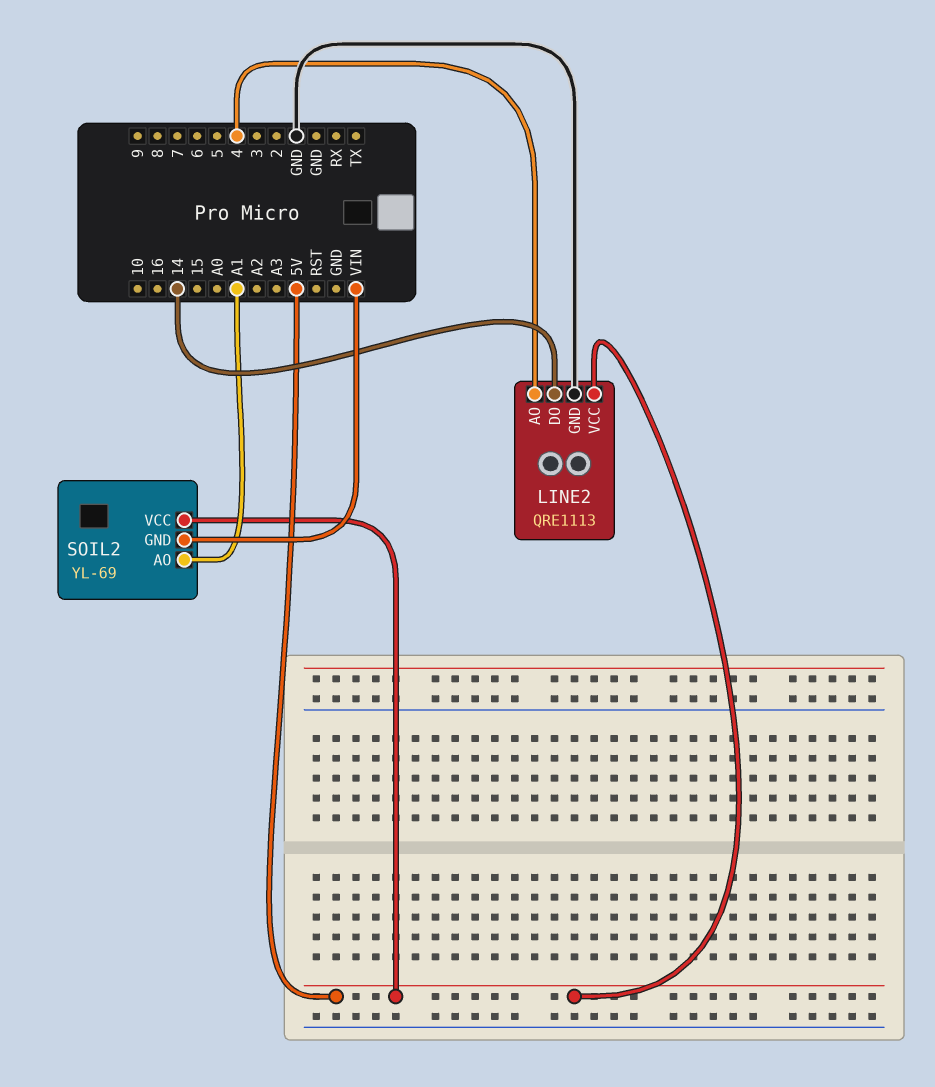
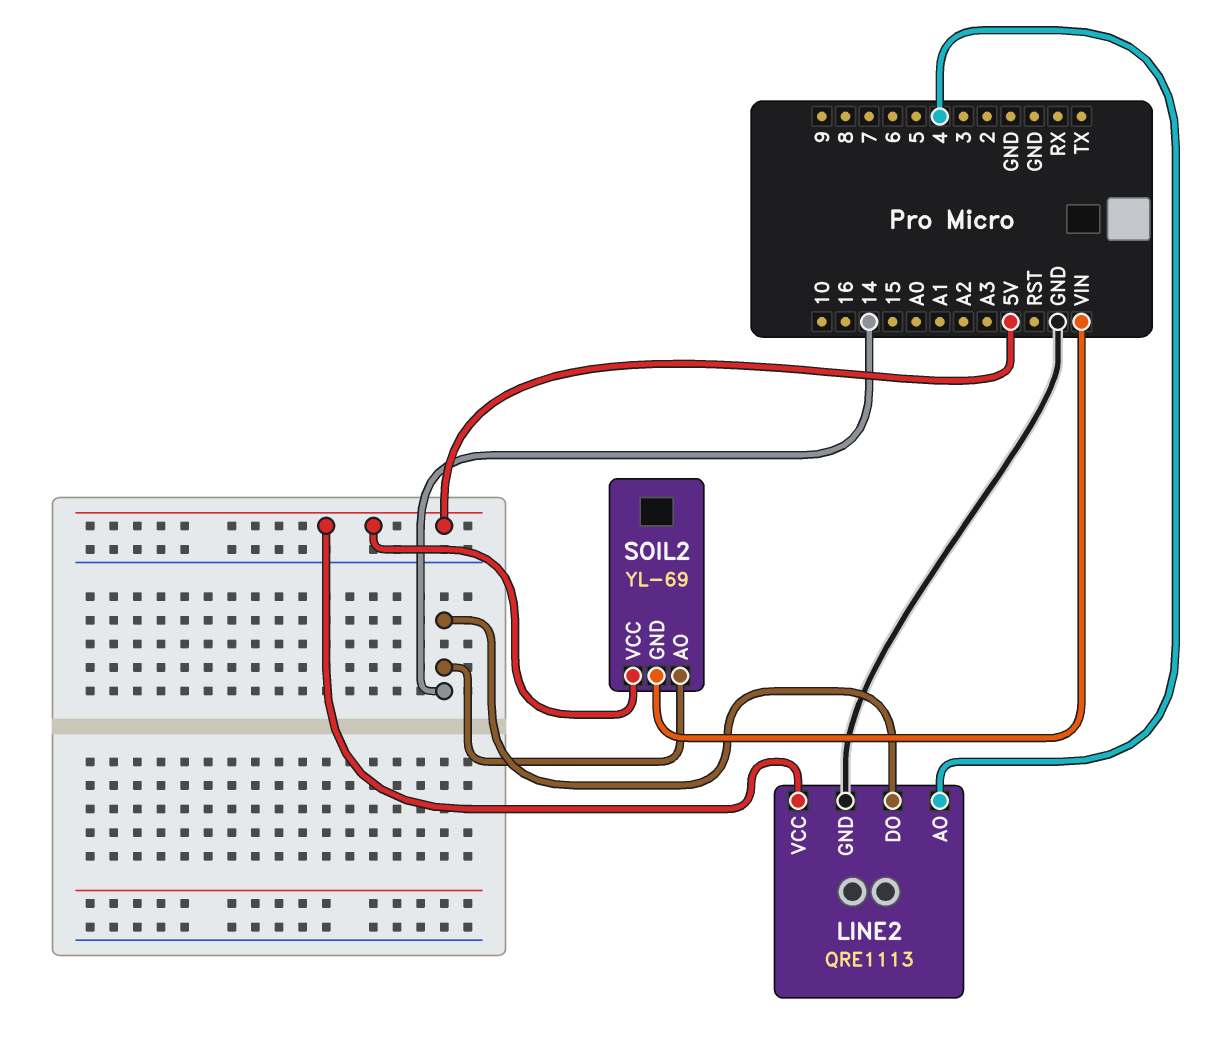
SOIL2 pin AO: A1 -> 14

